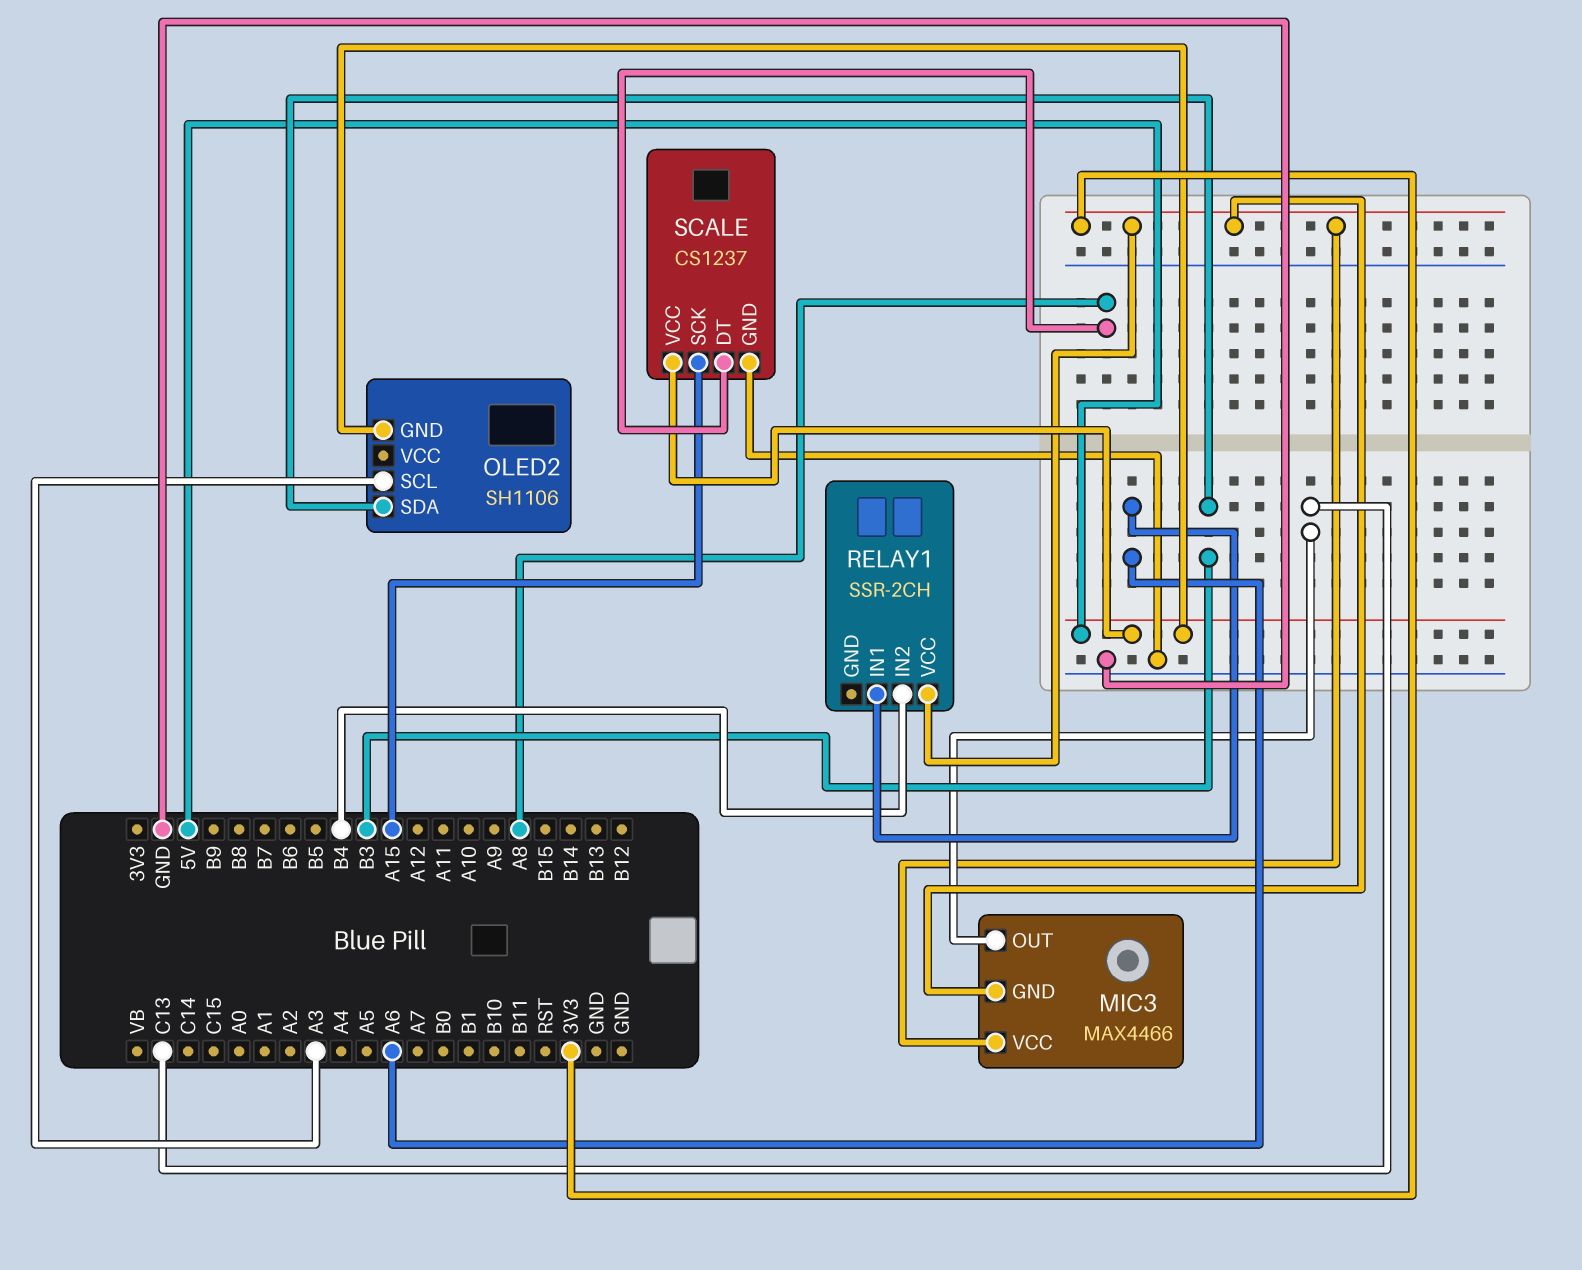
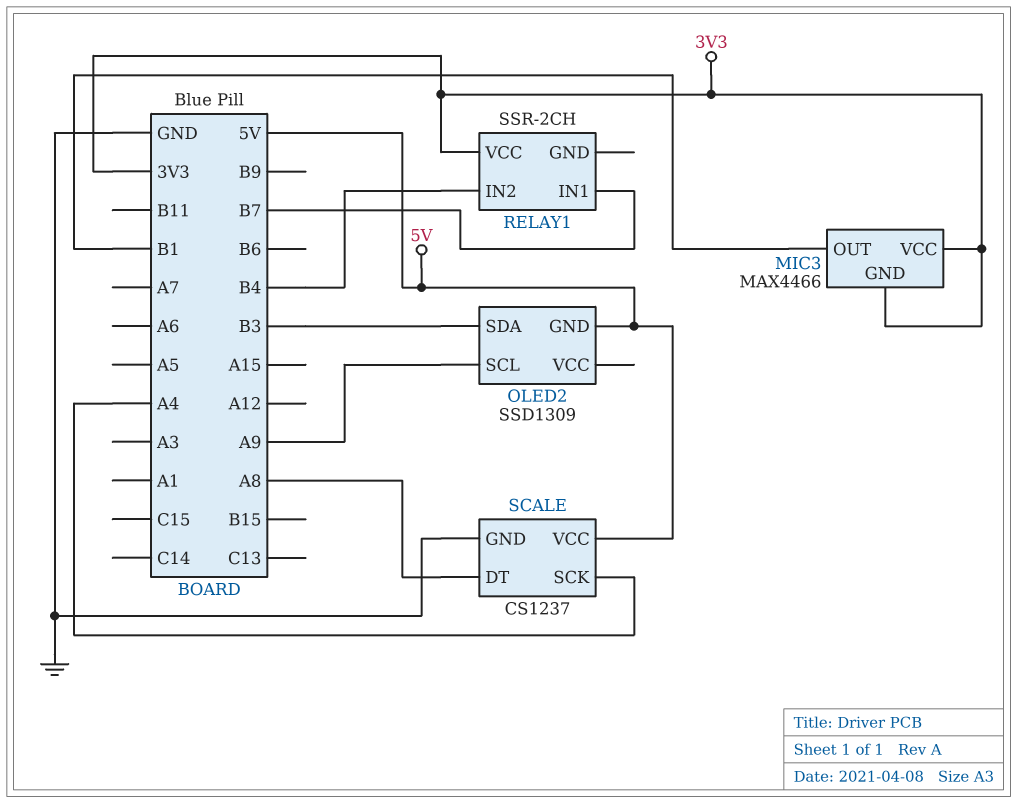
MIC3 pin OUT: C13 -> B1
OLED2: SH1106 -> SSD1309
OLED2 pin SCL: A3 -> A9
RELAY1 pin IN1: A6 -> B7
SCALE pin SCK: A15 -> A4

